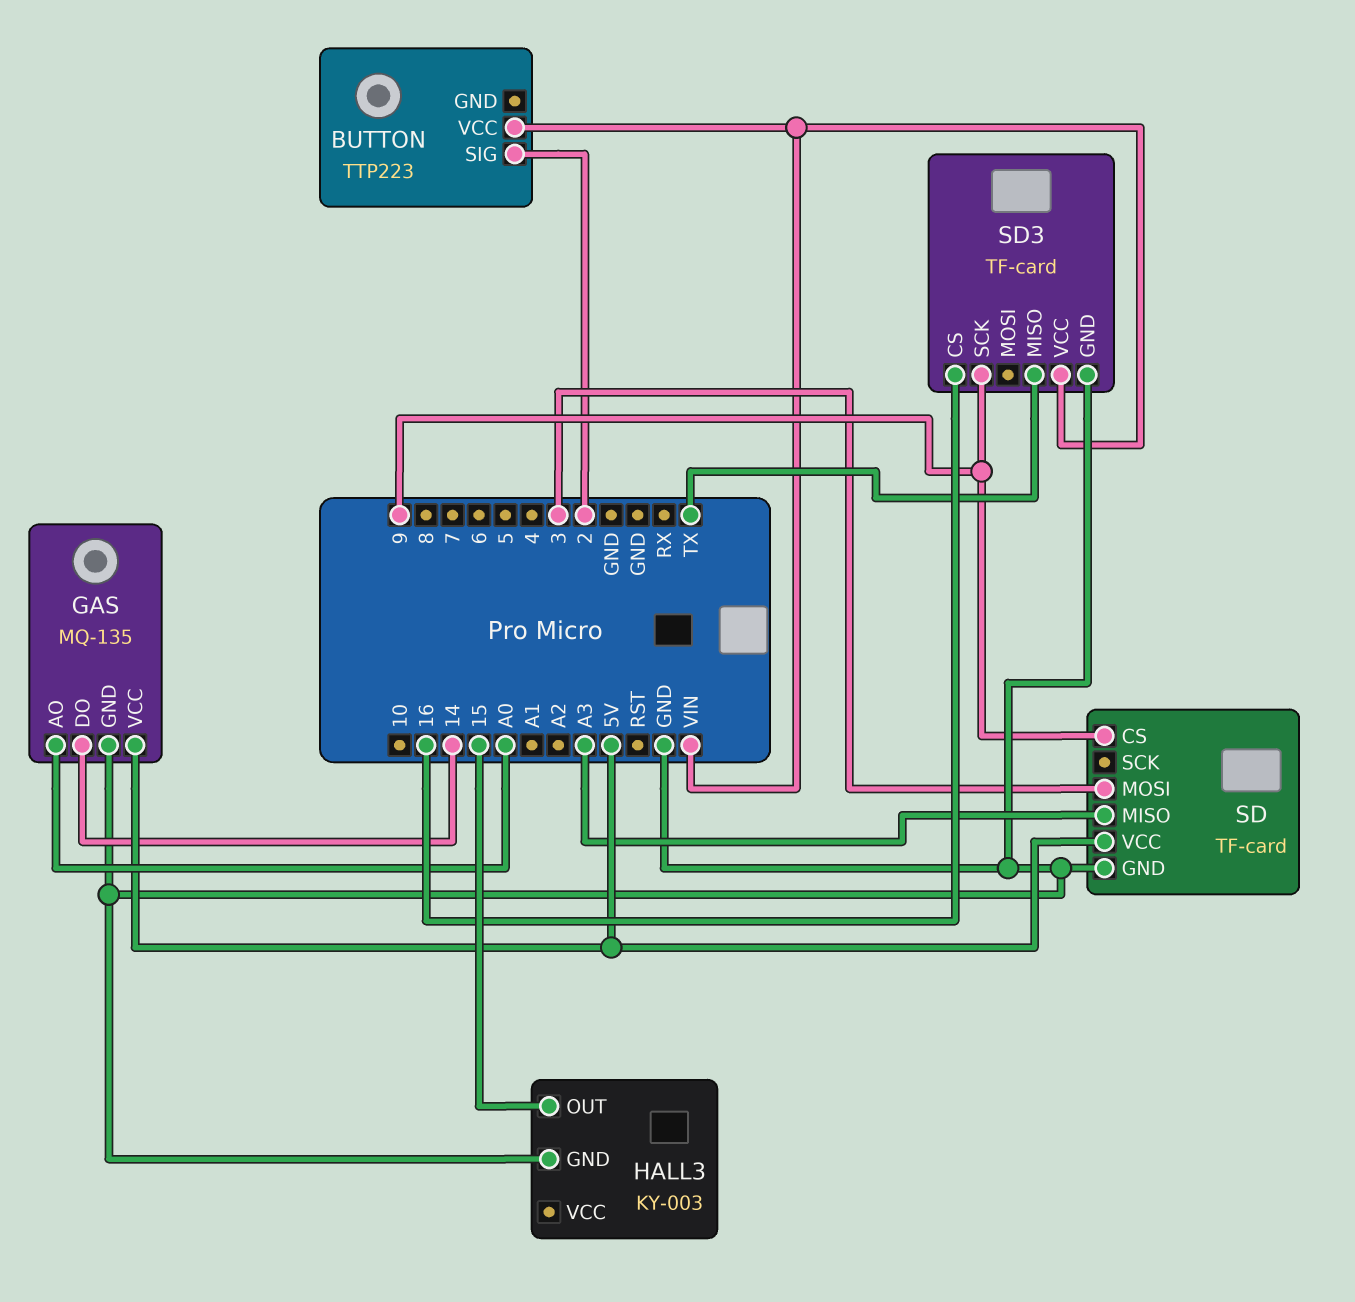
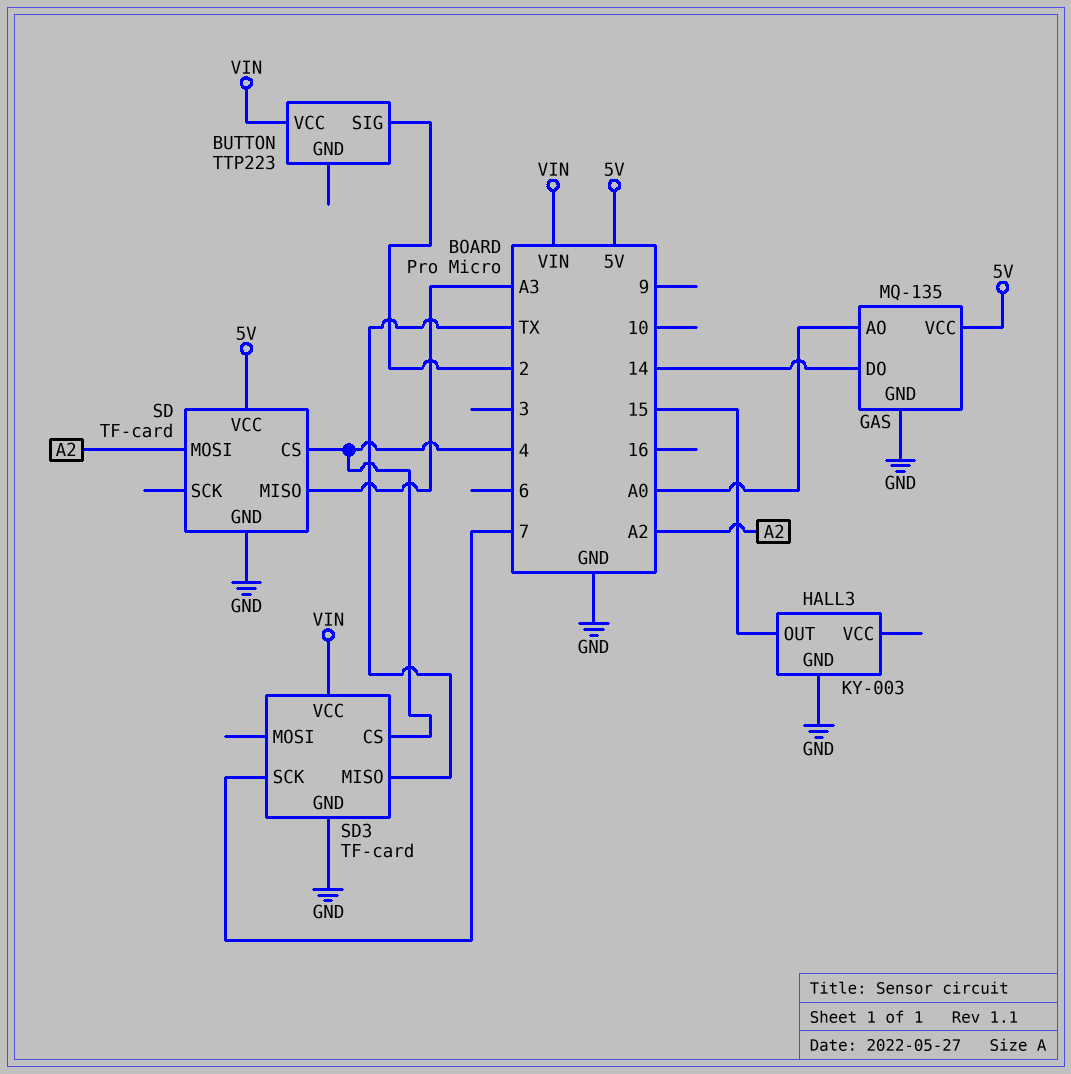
SD pin CS: 9 -> 4
SD pin MOSI: 3 -> A2
SD3 pin CS: 16 -> 4
SD3 pin SCK: 9 -> 7

